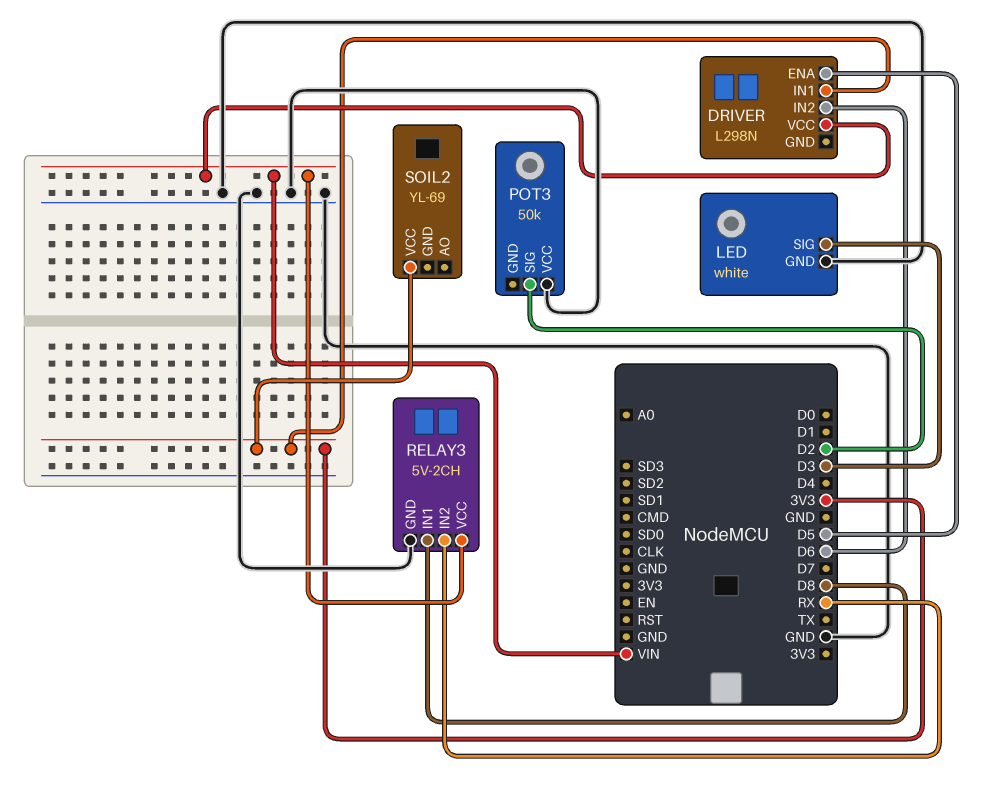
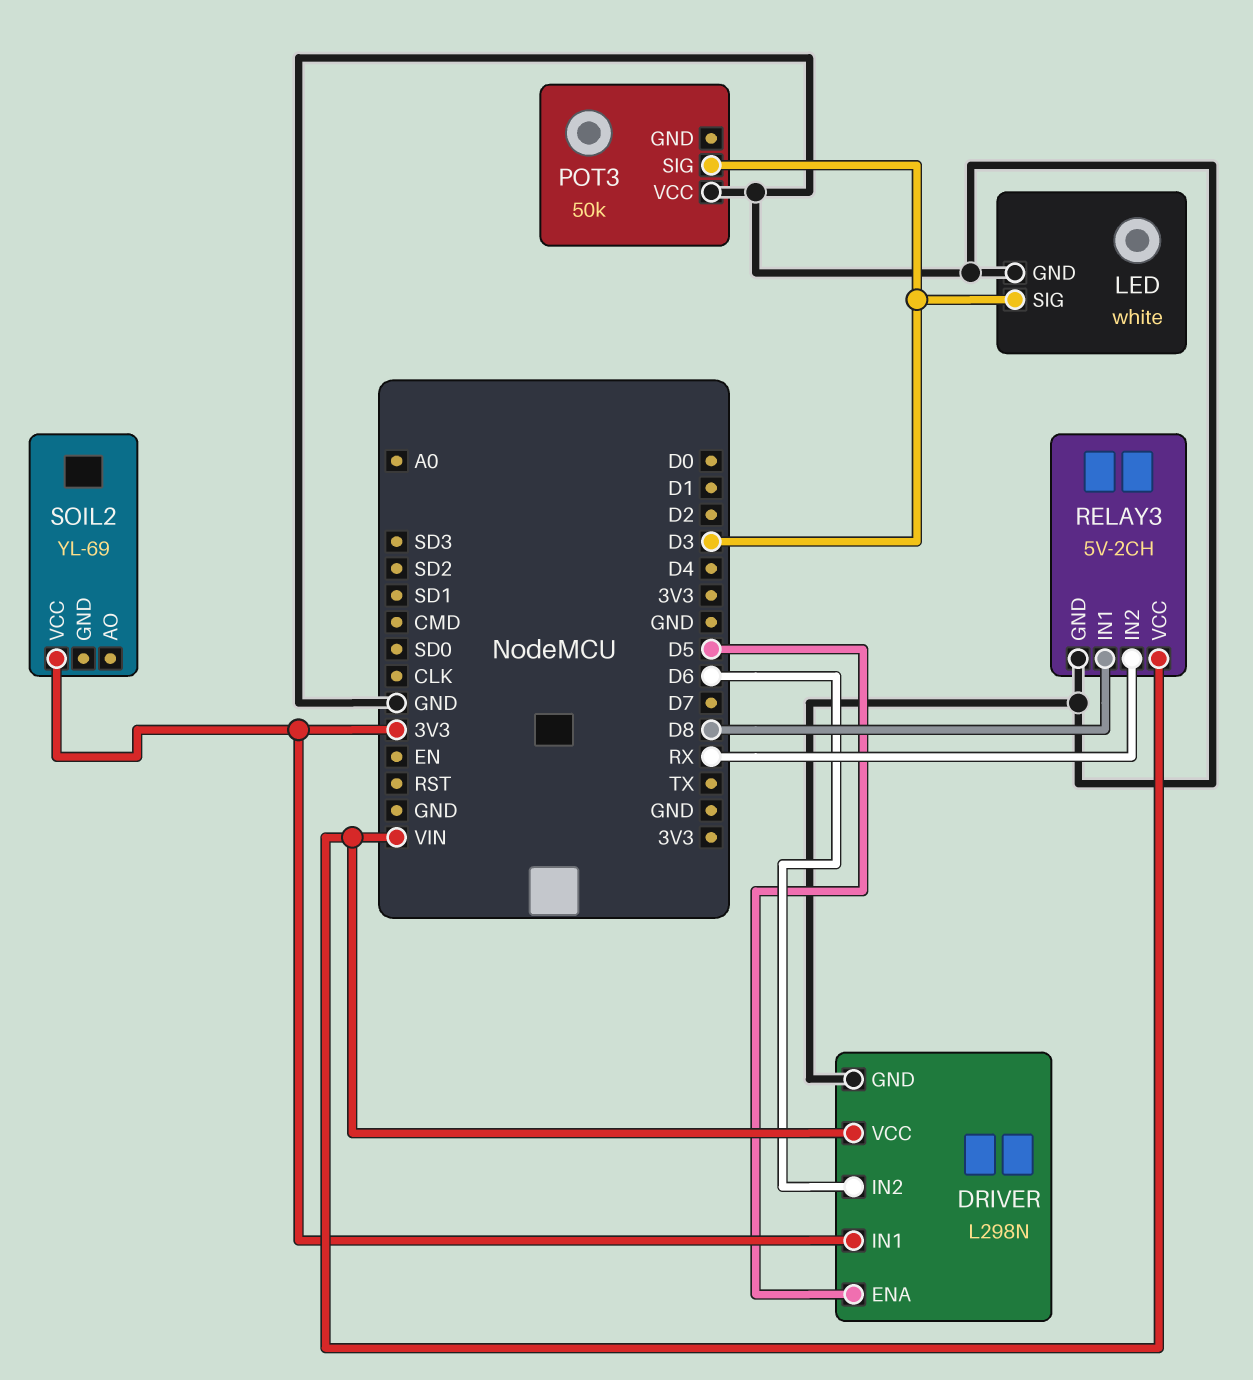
DRIVER pin GND: none -> GND
POT3 pin SIG: D2 -> D3

